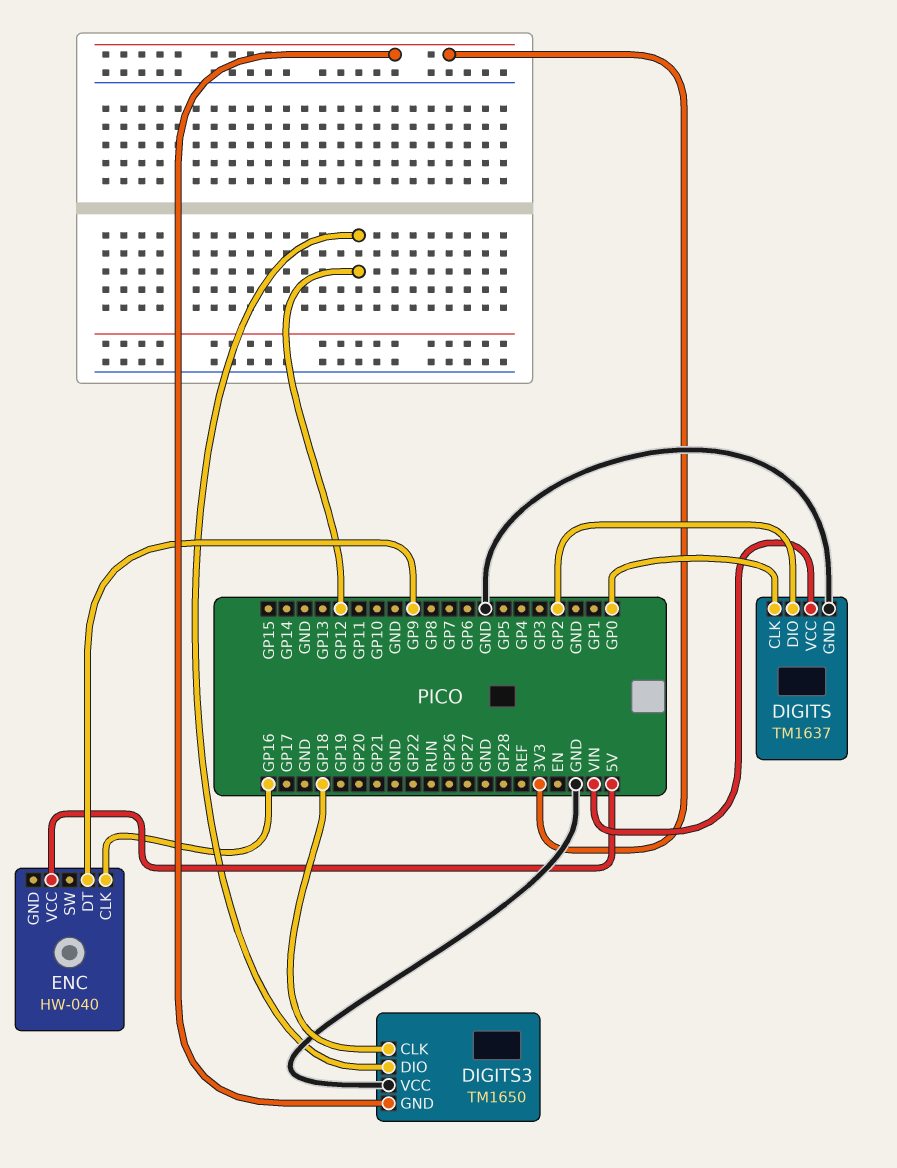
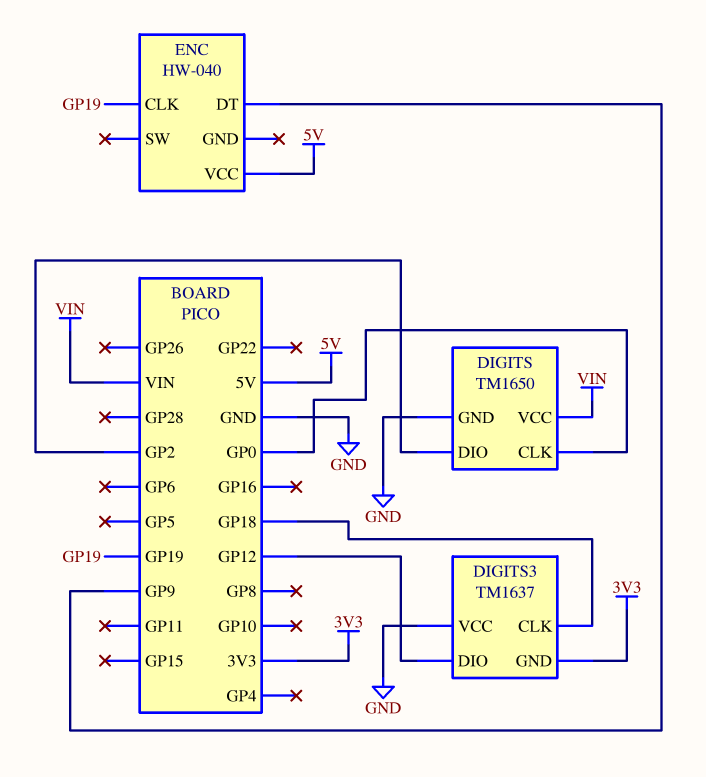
DIGITS: TM1637 -> TM1650
DIGITS3: TM1650 -> TM1637
ENC pin CLK: GP16 -> GP19

